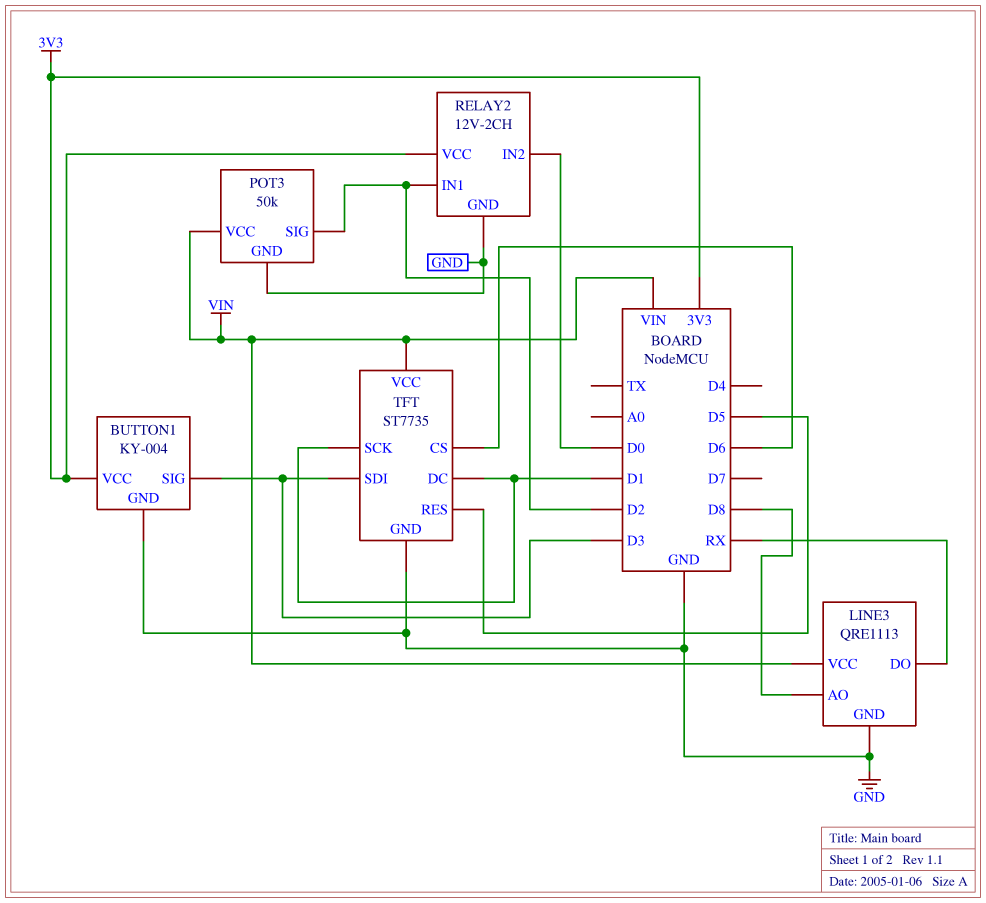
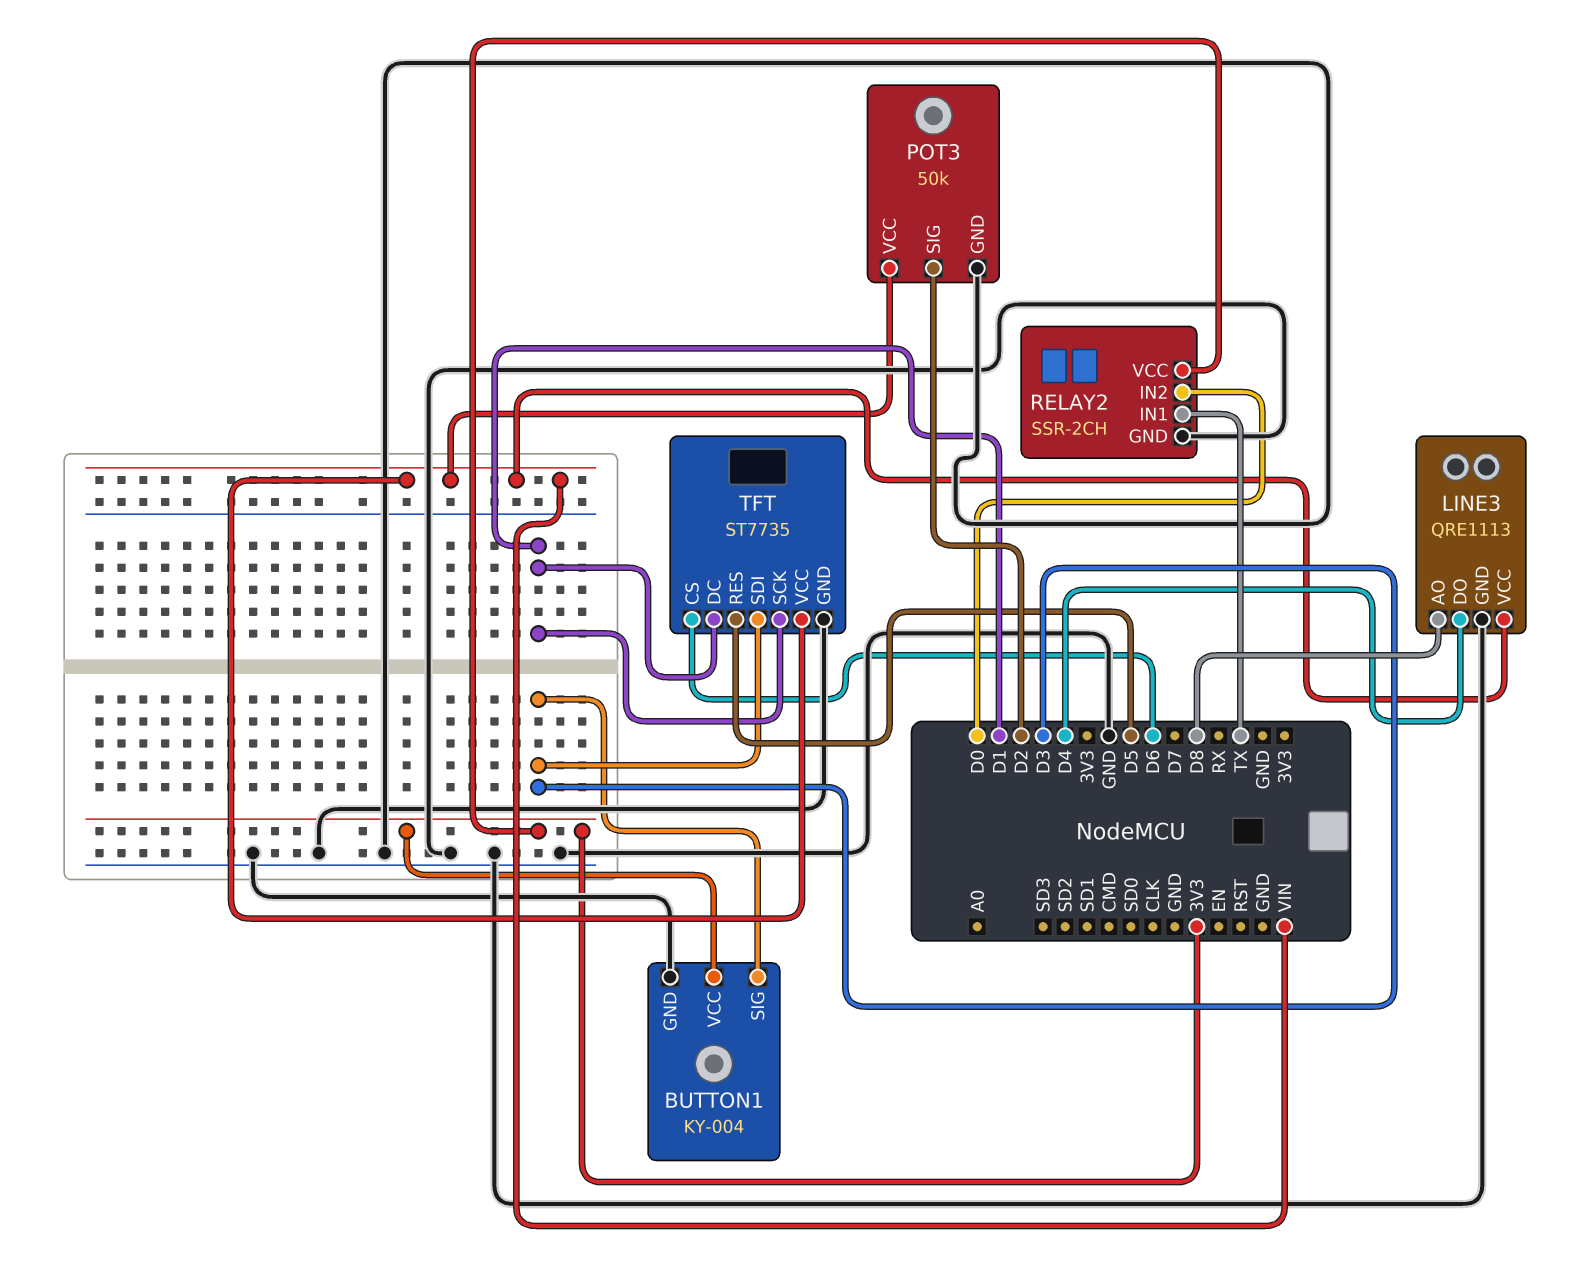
LINE3 pin DO: RX -> D4
RELAY2: 12V-2CH -> SSR-2CH
RELAY2 pin IN1: D2 -> TX

